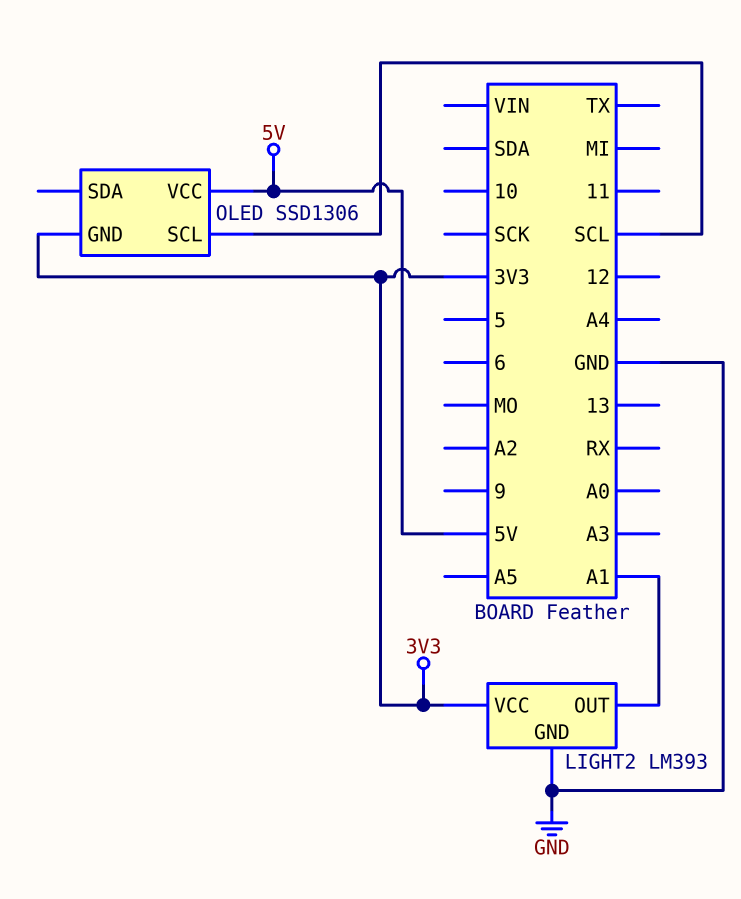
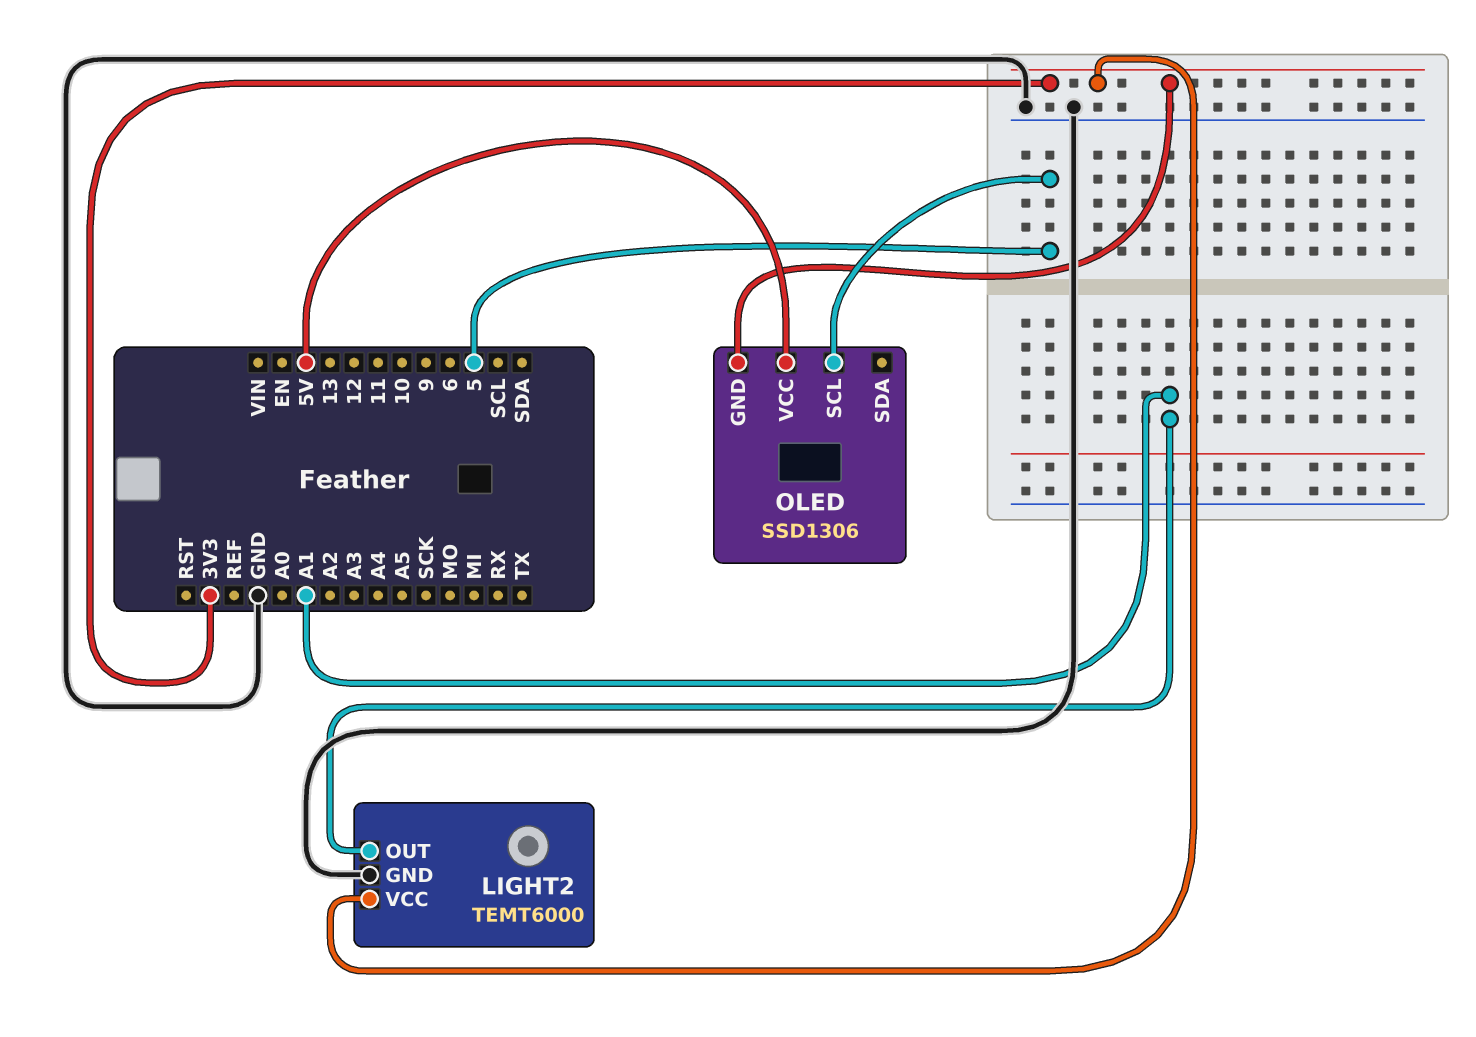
LIGHT2: LM393 -> TEMT6000
OLED pin SCL: SCL -> 5

